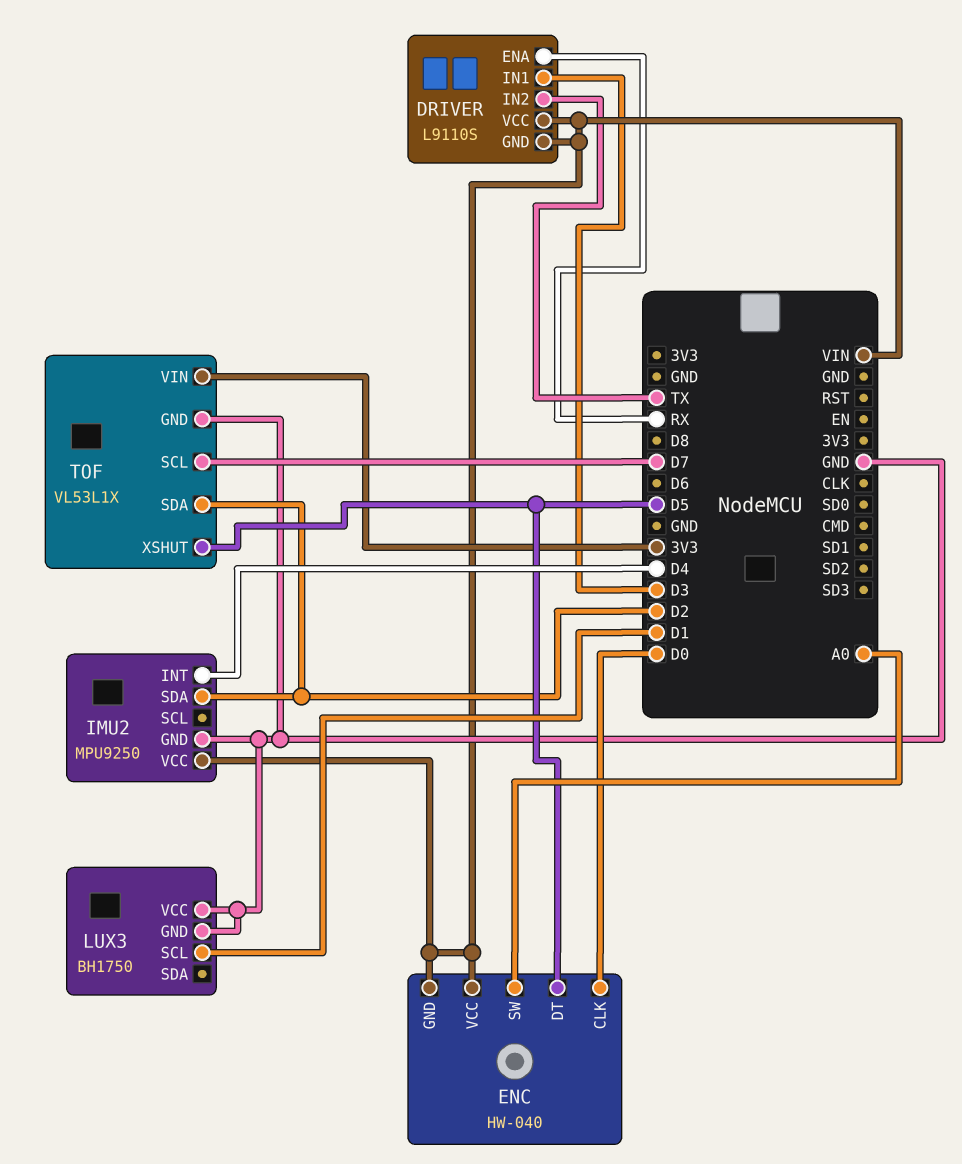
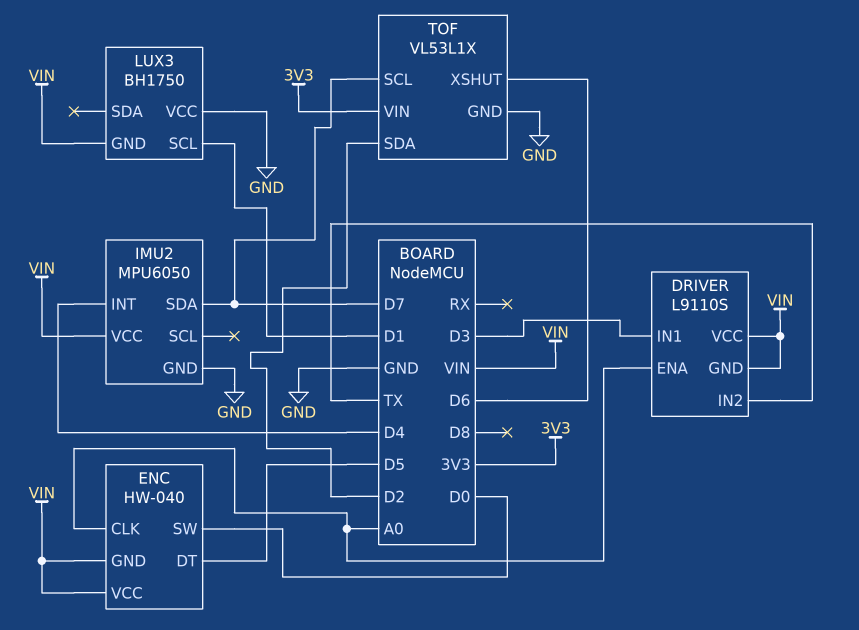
DRIVER pin ENA: RX -> A0
ENC pin CLK: D0 -> A0
ENC pin SW: A0 -> D0
IMU2: MPU9250 -> MPU6050
IMU2 pin SDA: D2 -> D7
LUX3 pin GND: GND -> VIN
TOF pin XSHUT: D5 -> D6

